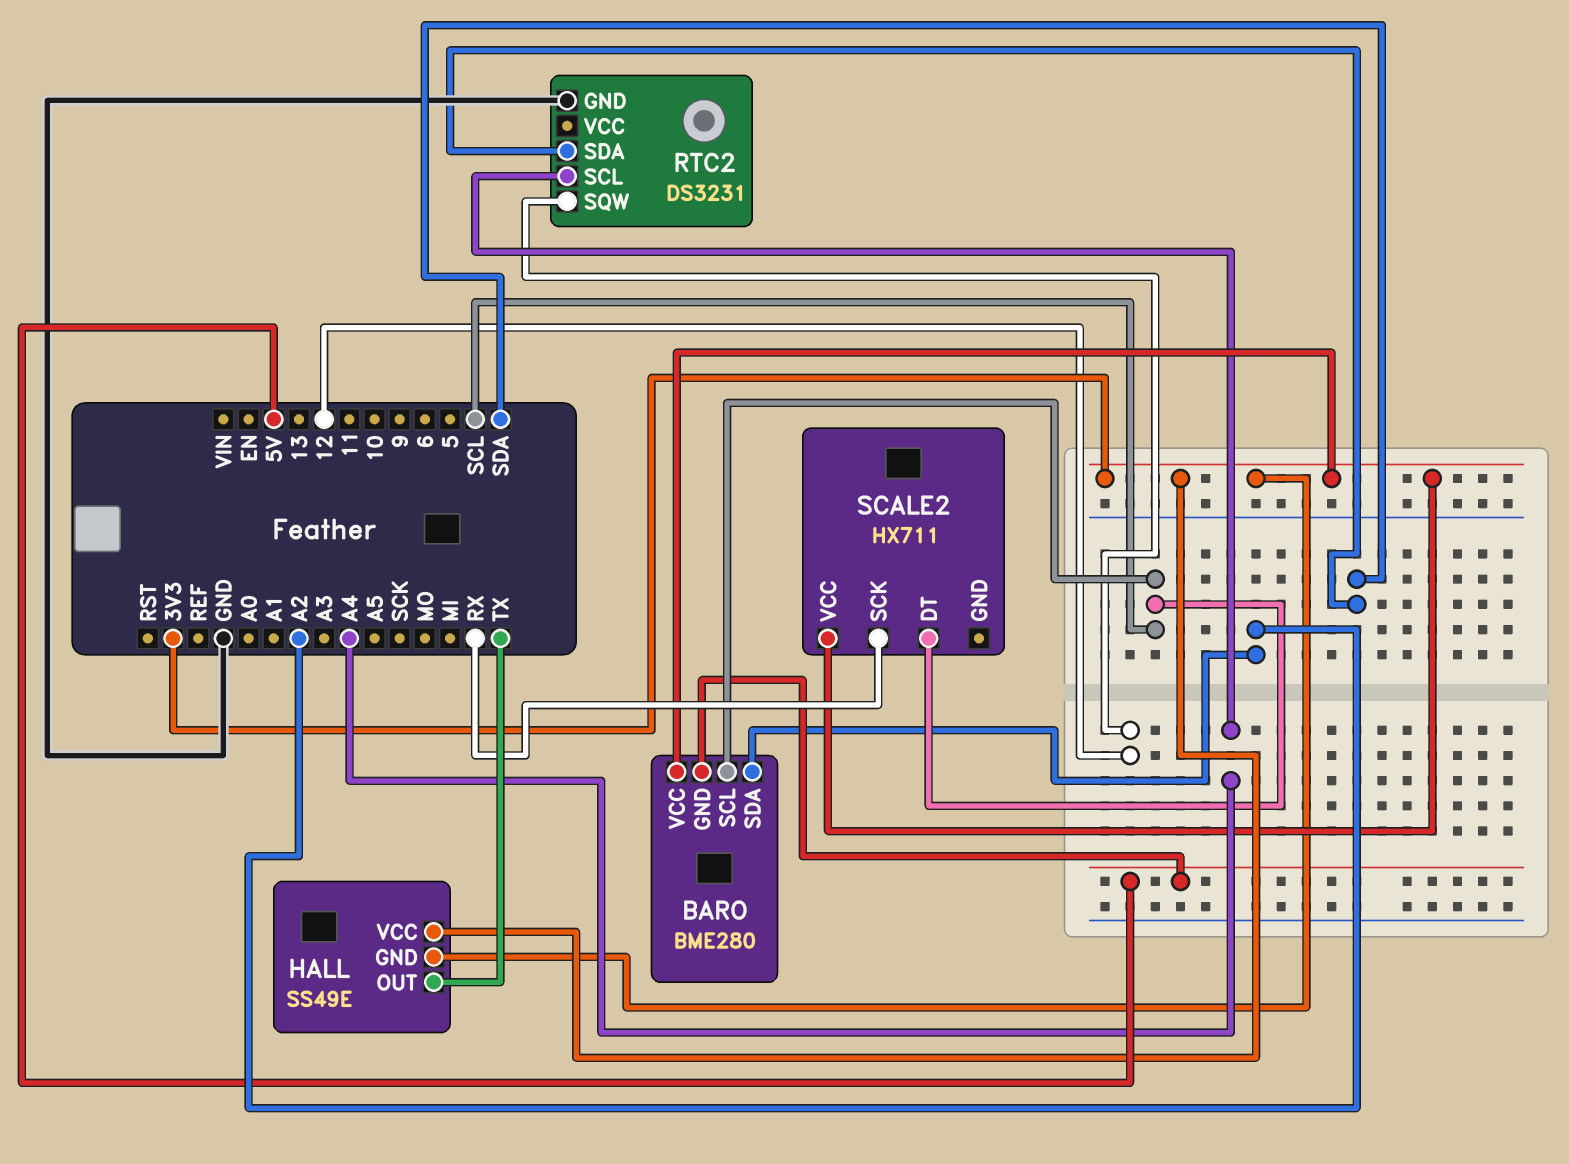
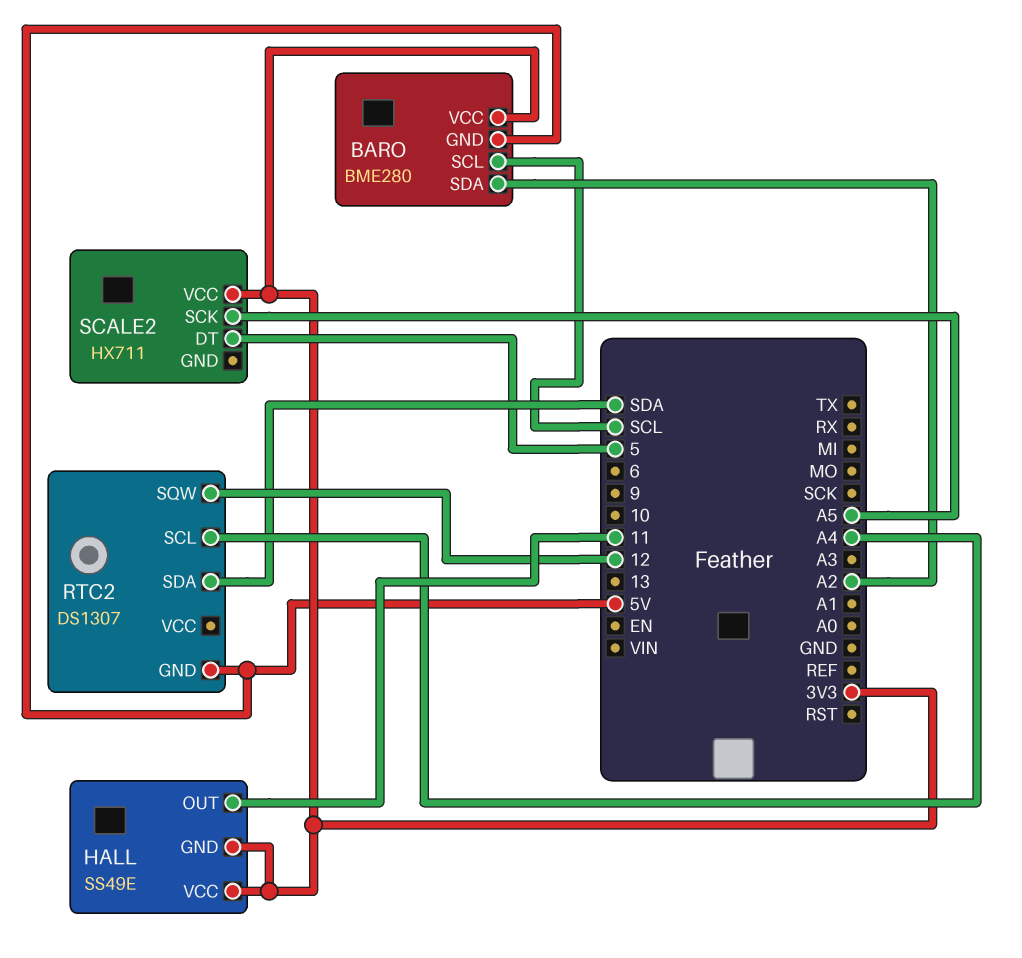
HALL pin OUT: TX -> 11
RTC2: DS3231 -> DS1307
RTC2 pin GND: GND -> 5V
SCALE2 pin DT: SCL -> 5
SCALE2 pin SCK: RX -> A5

